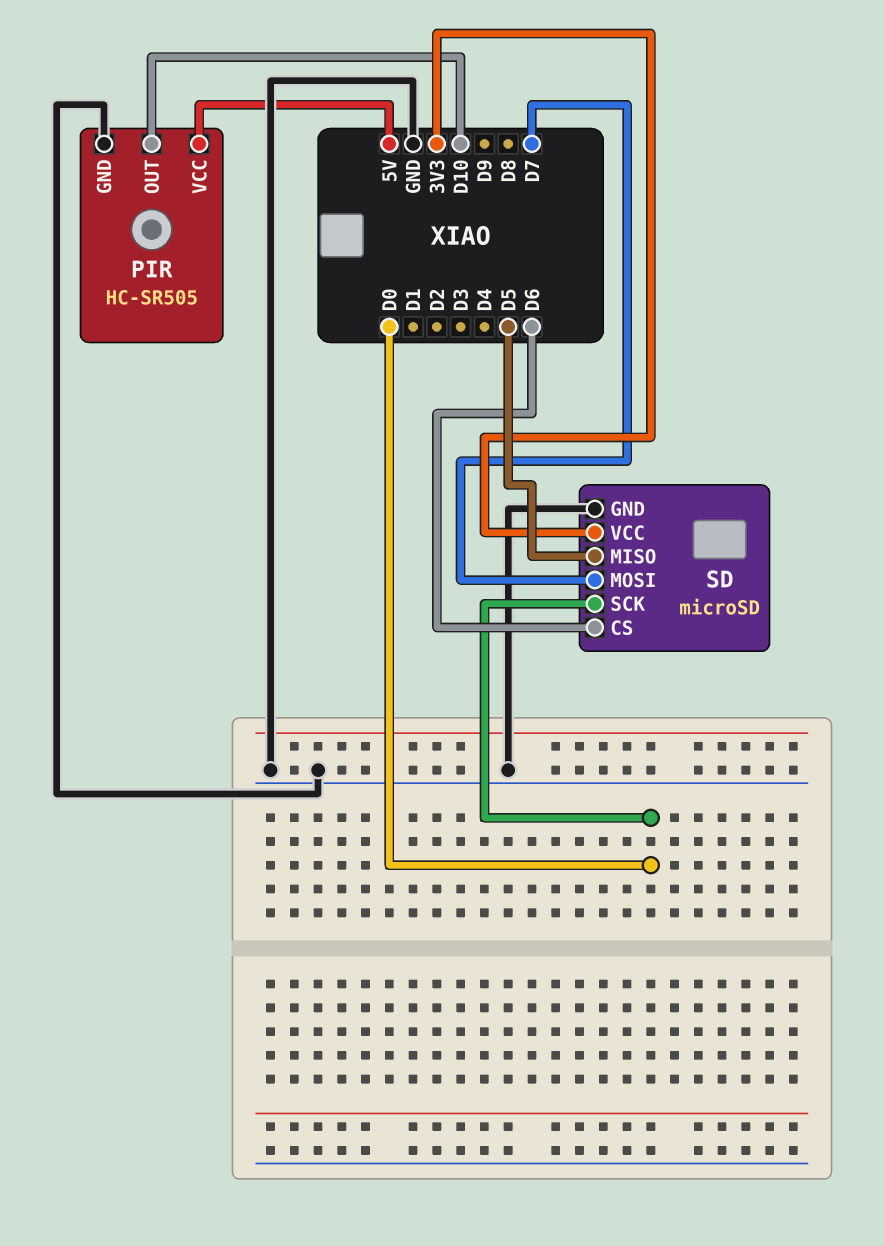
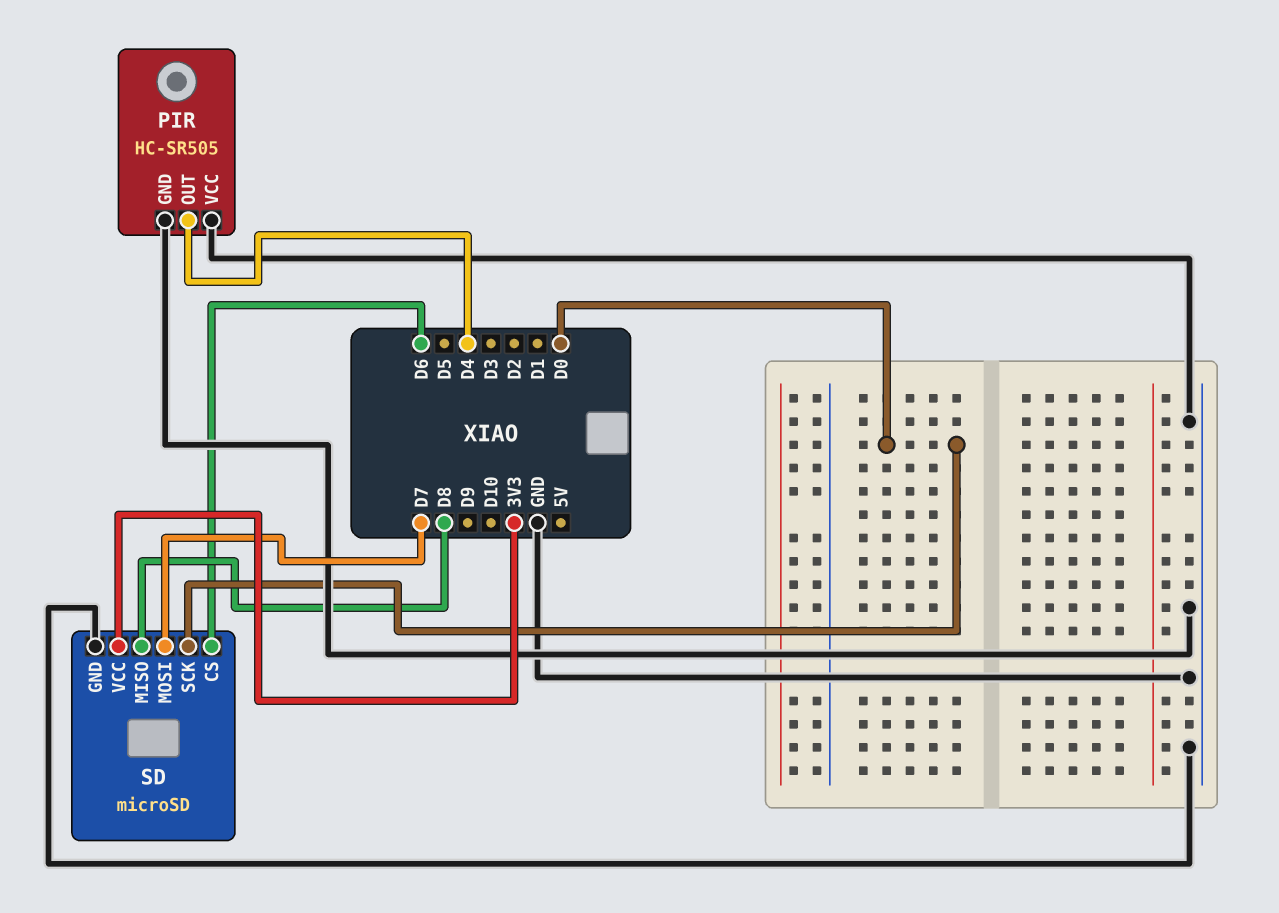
PIR pin OUT: D10 -> D4
PIR pin VCC: 5V -> GND
SD pin MISO: D5 -> D8

